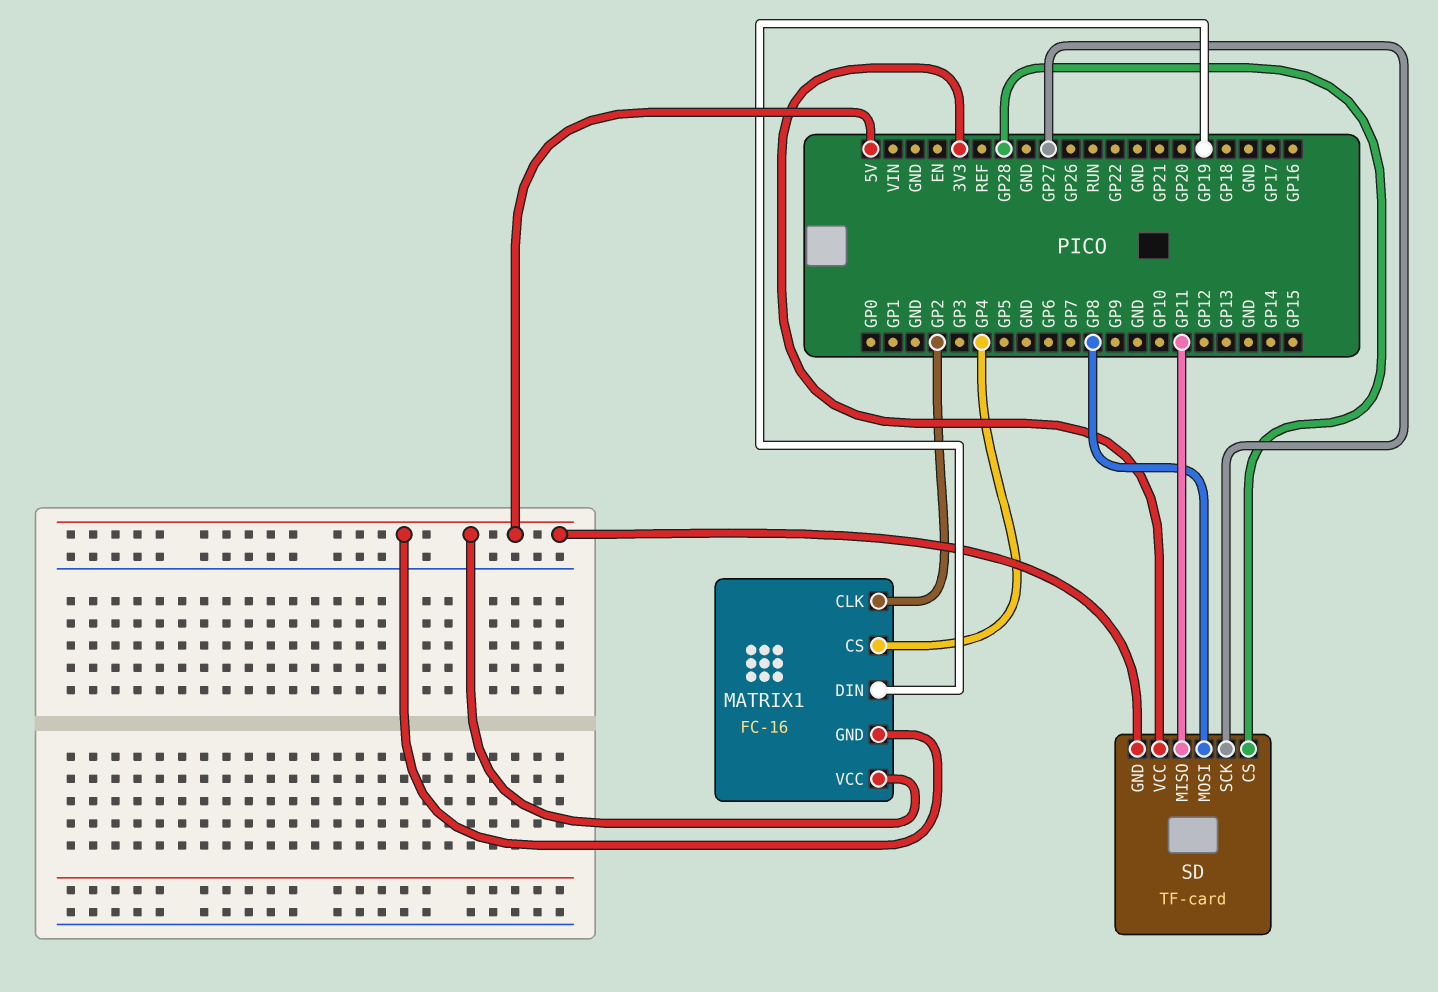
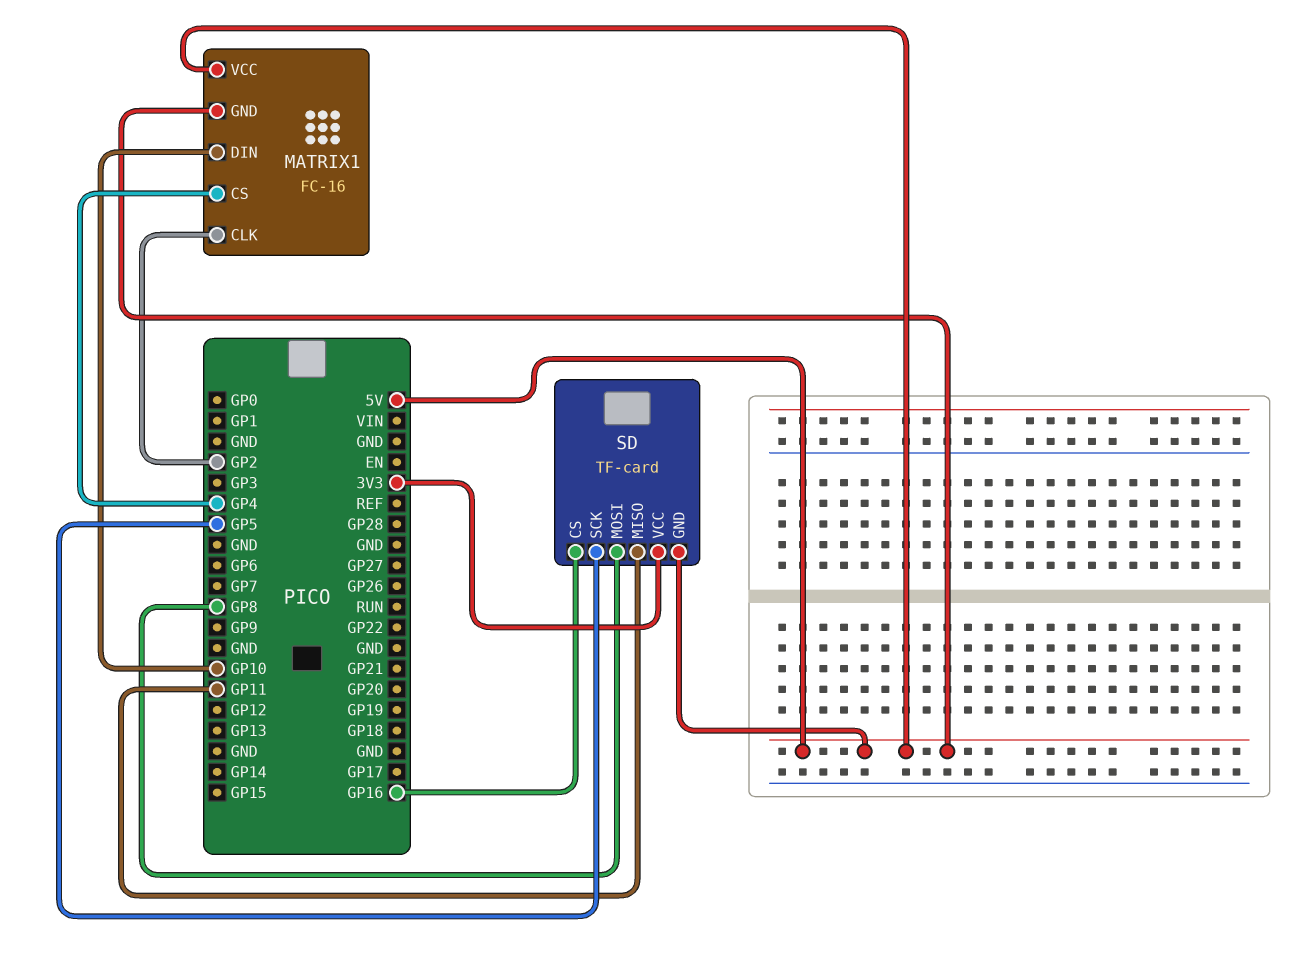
MATRIX1 pin DIN: GP19 -> GP10
SD pin CS: GP28 -> GP16
SD pin SCK: GP27 -> GP5

